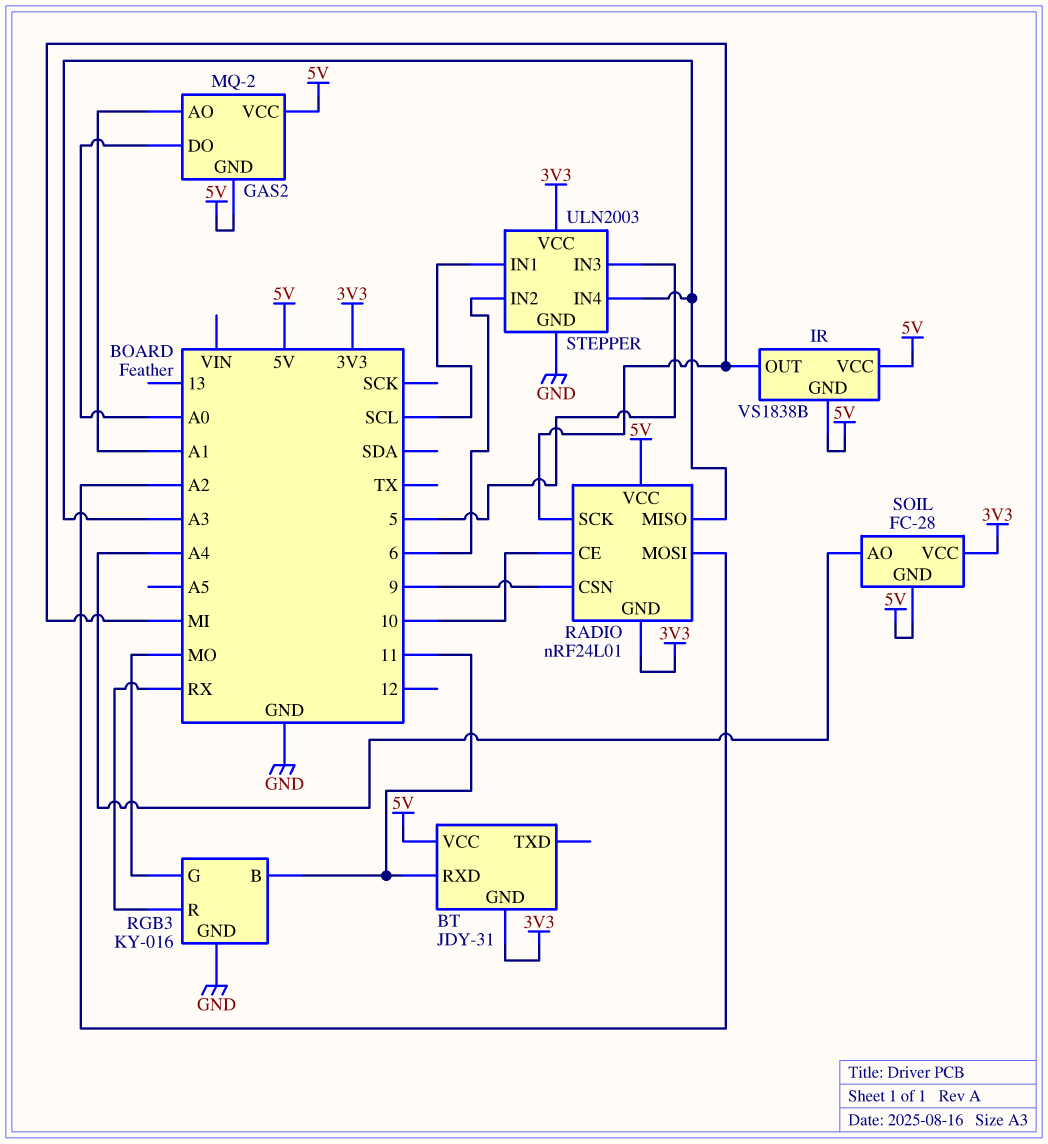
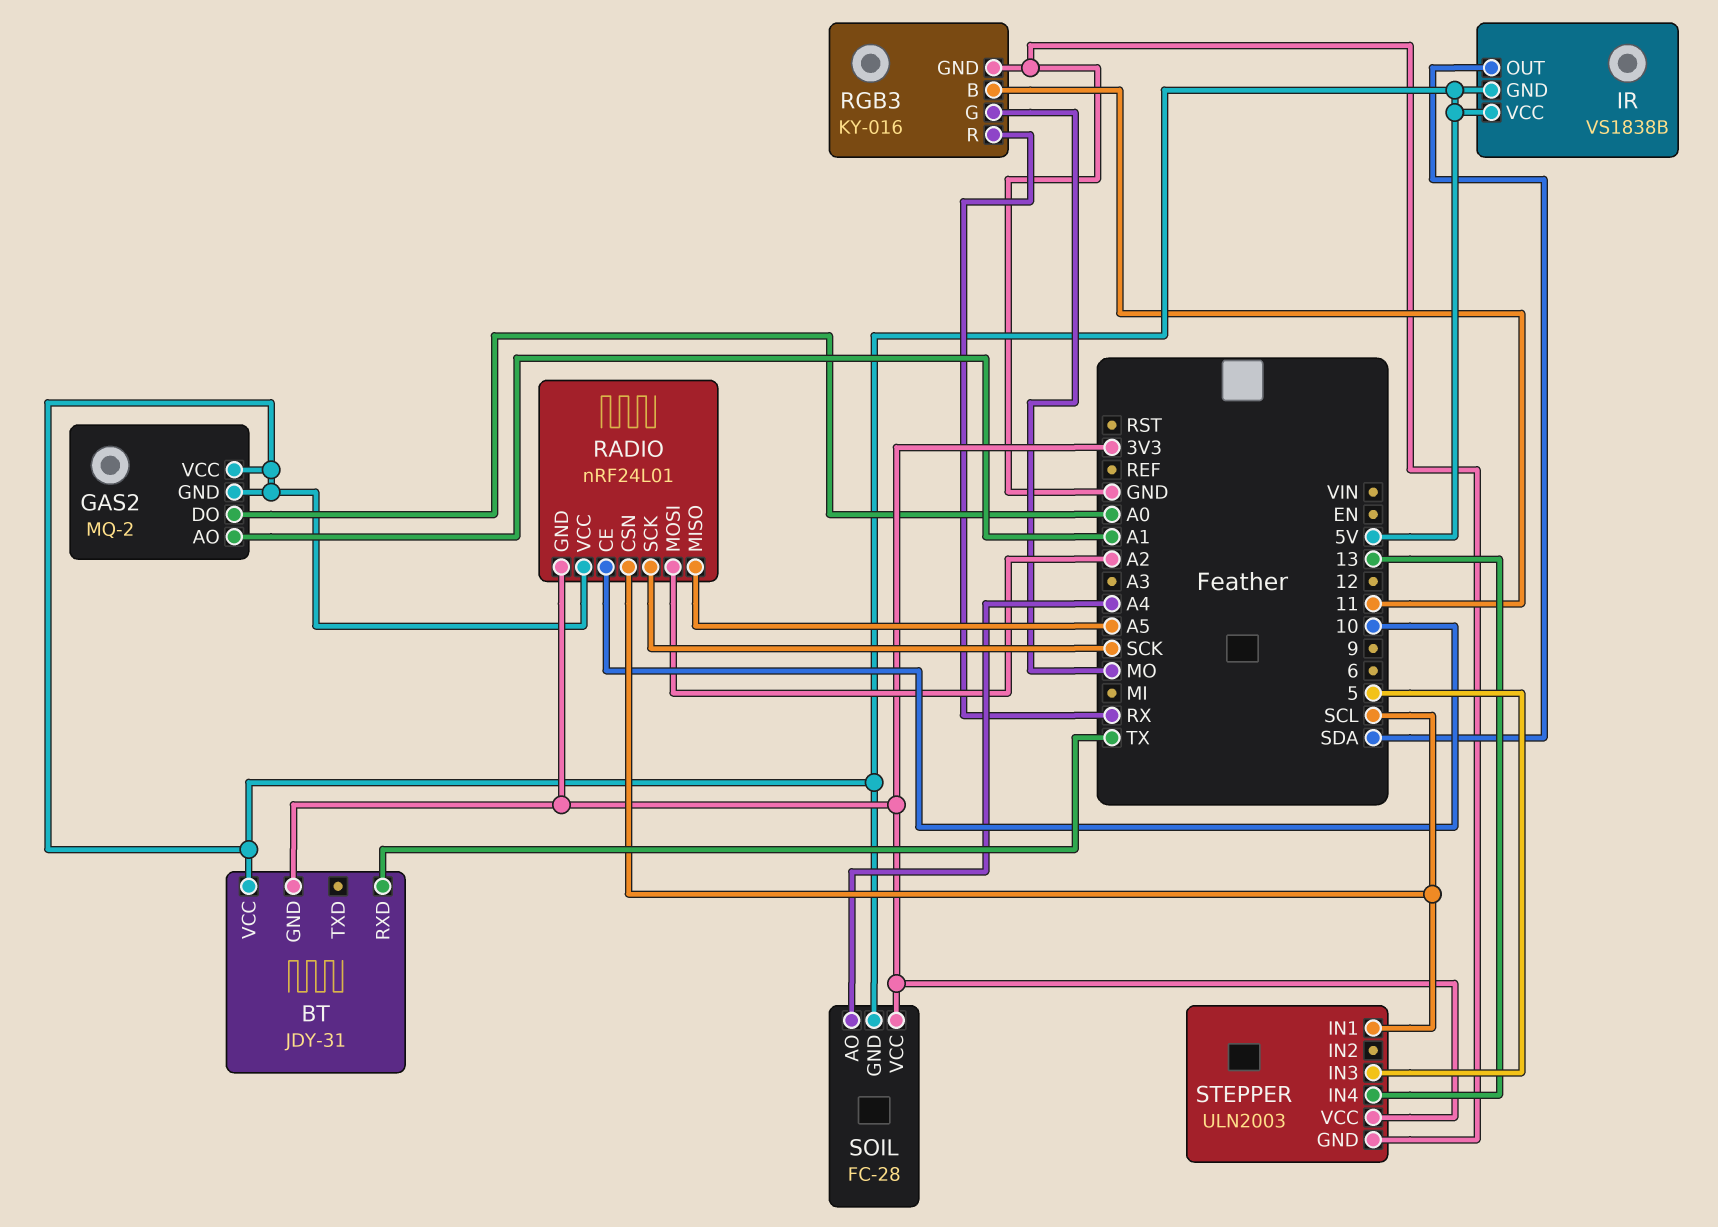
BT pin RXD: 11 -> TX
IR pin OUT: MI -> SDA
RADIO pin CSN: 9 -> SCL
RADIO pin MISO: A3 -> A5
RADIO pin SCK: MI -> SCK
STEPPER pin IN2: 6 -> none
STEPPER pin IN4: A3 -> 13

